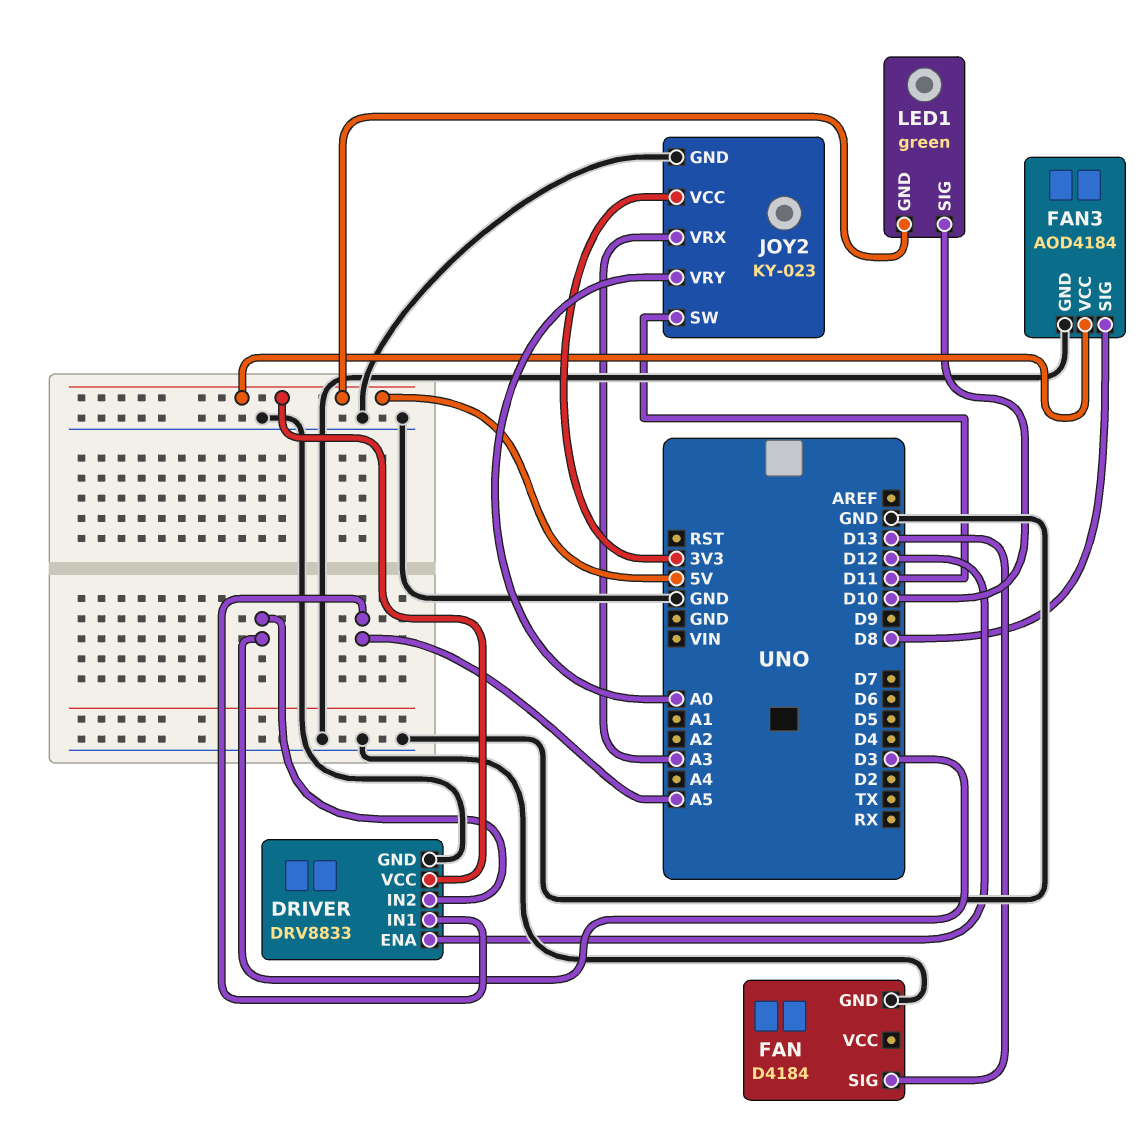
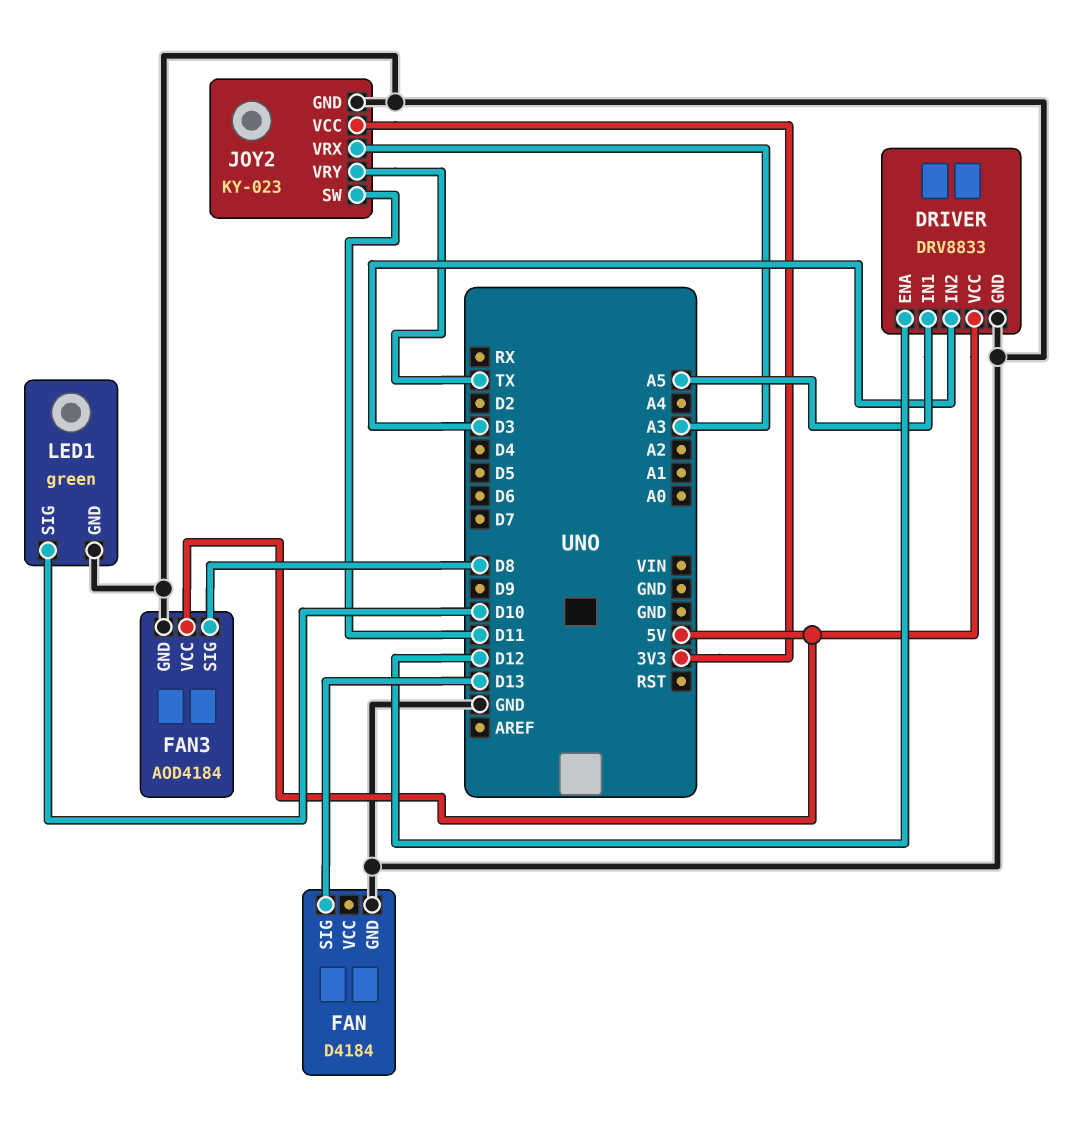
JOY2 pin VRY: A0 -> TX
LED1 pin GND: 5V -> GND

